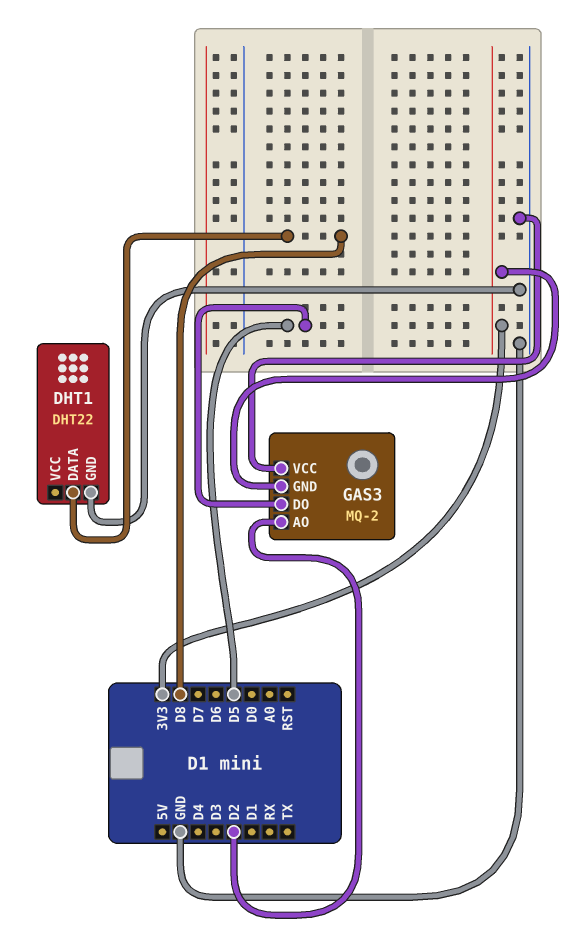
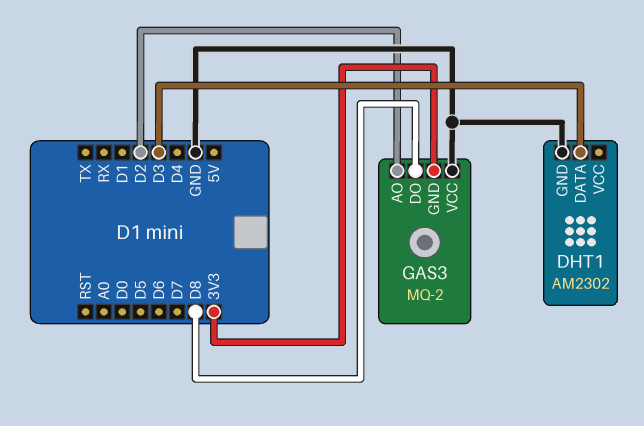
DHT1: DHT22 -> AM2302
DHT1 pin DATA: D8 -> D3
GAS3 pin DO: D5 -> D8

